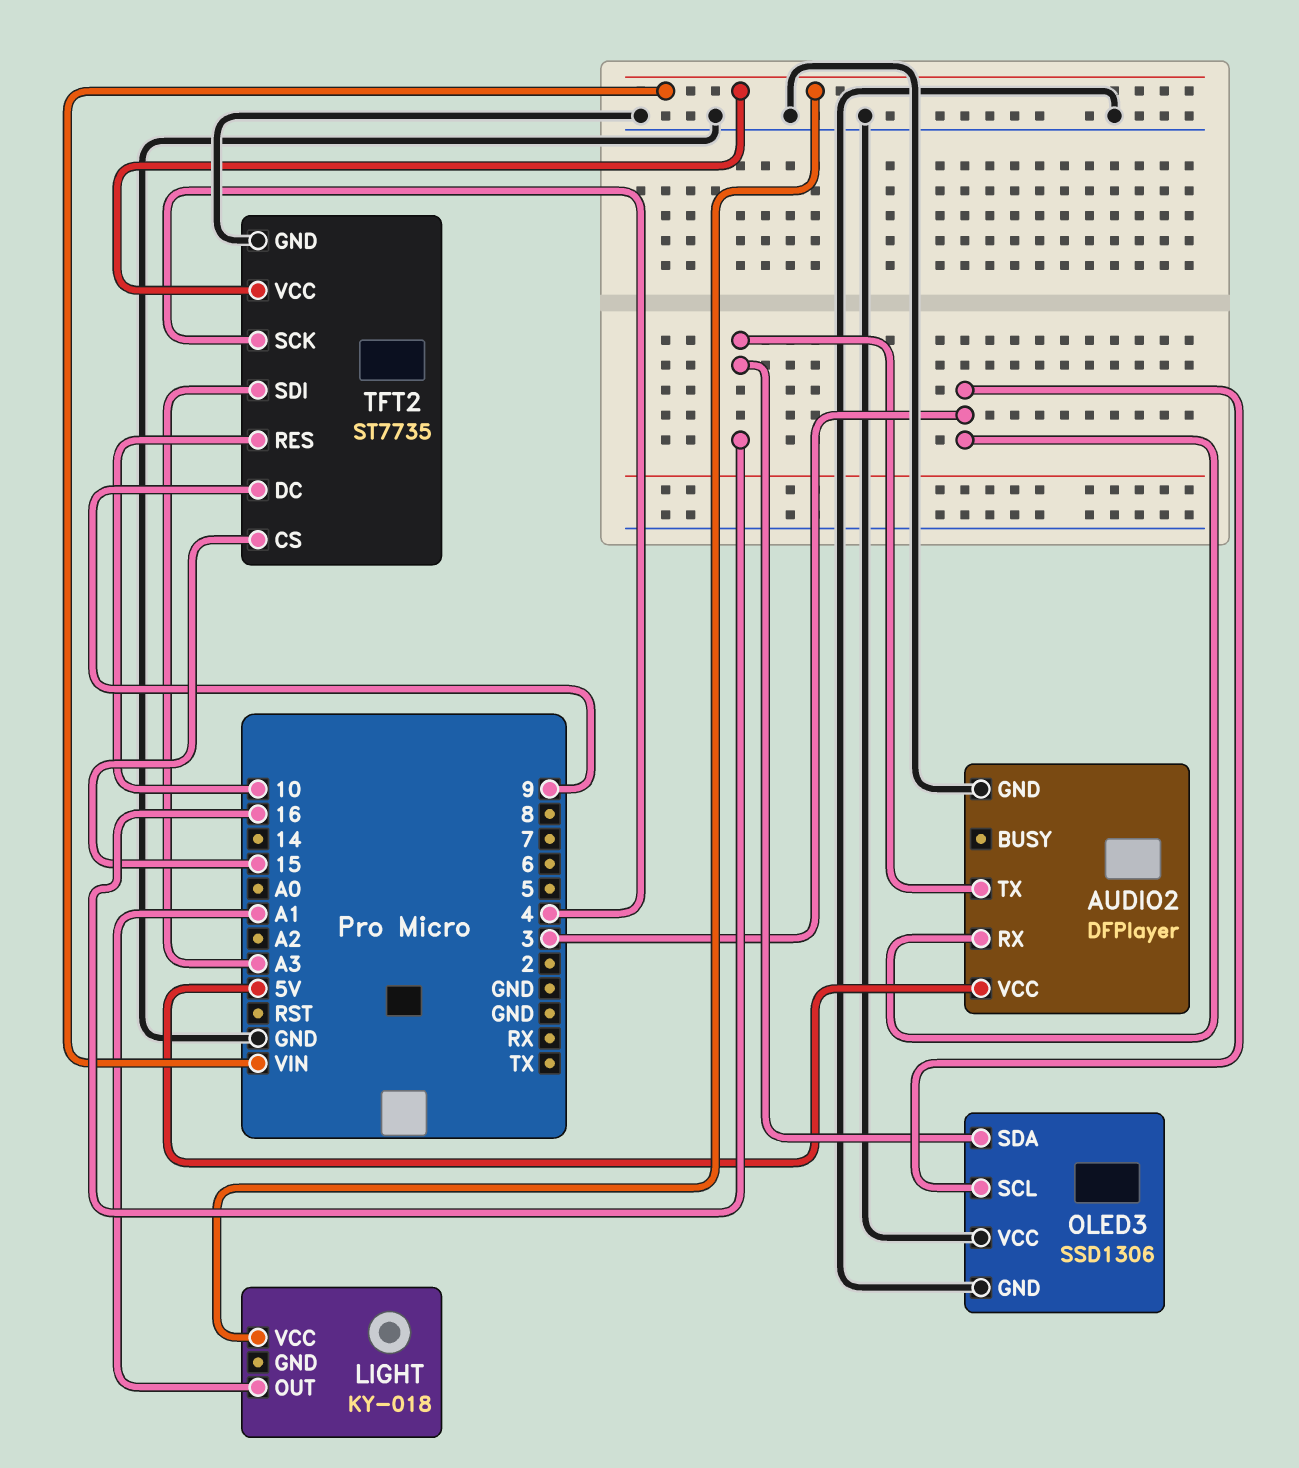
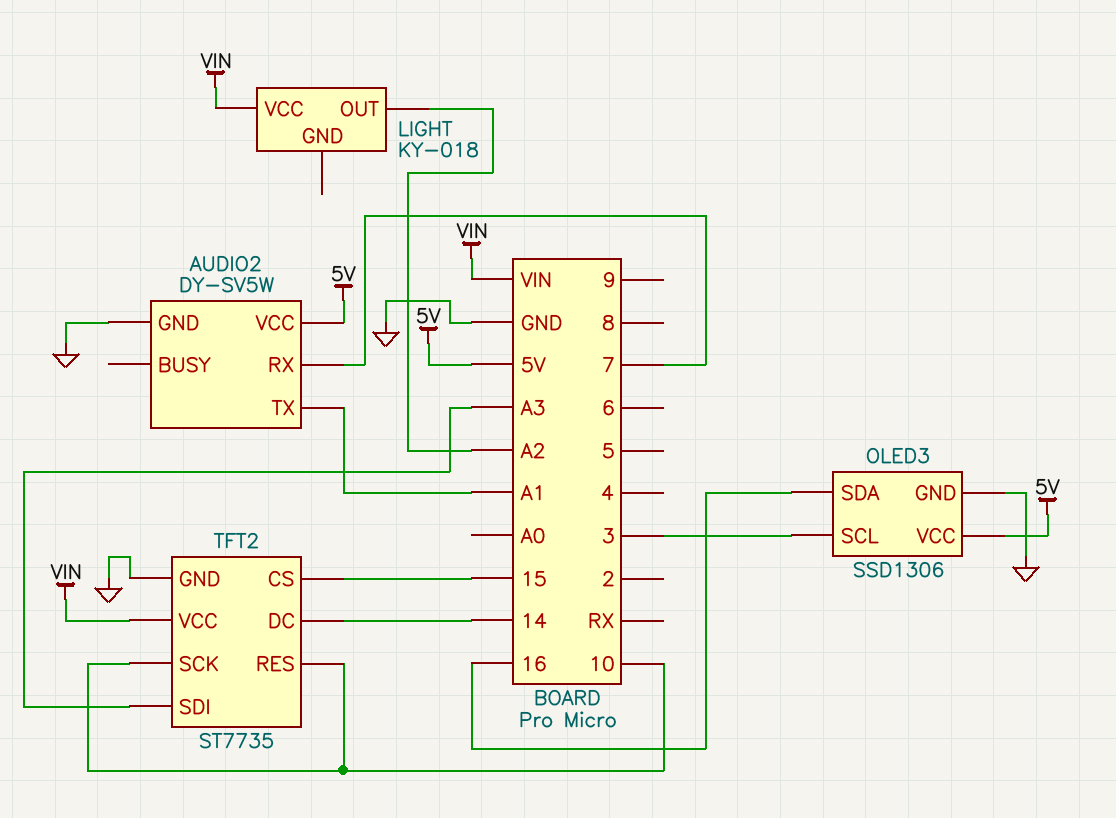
AUDIO2: DFPlayer -> DY-SV5W
AUDIO2 pin RX: 3 -> 7
AUDIO2 pin TX: 16 -> A1
LIGHT pin OUT: A1 -> A2
OLED3 pin VCC: GND -> 5V
TFT2 pin DC: 9 -> 14
TFT2 pin SCK: 4 -> 10

